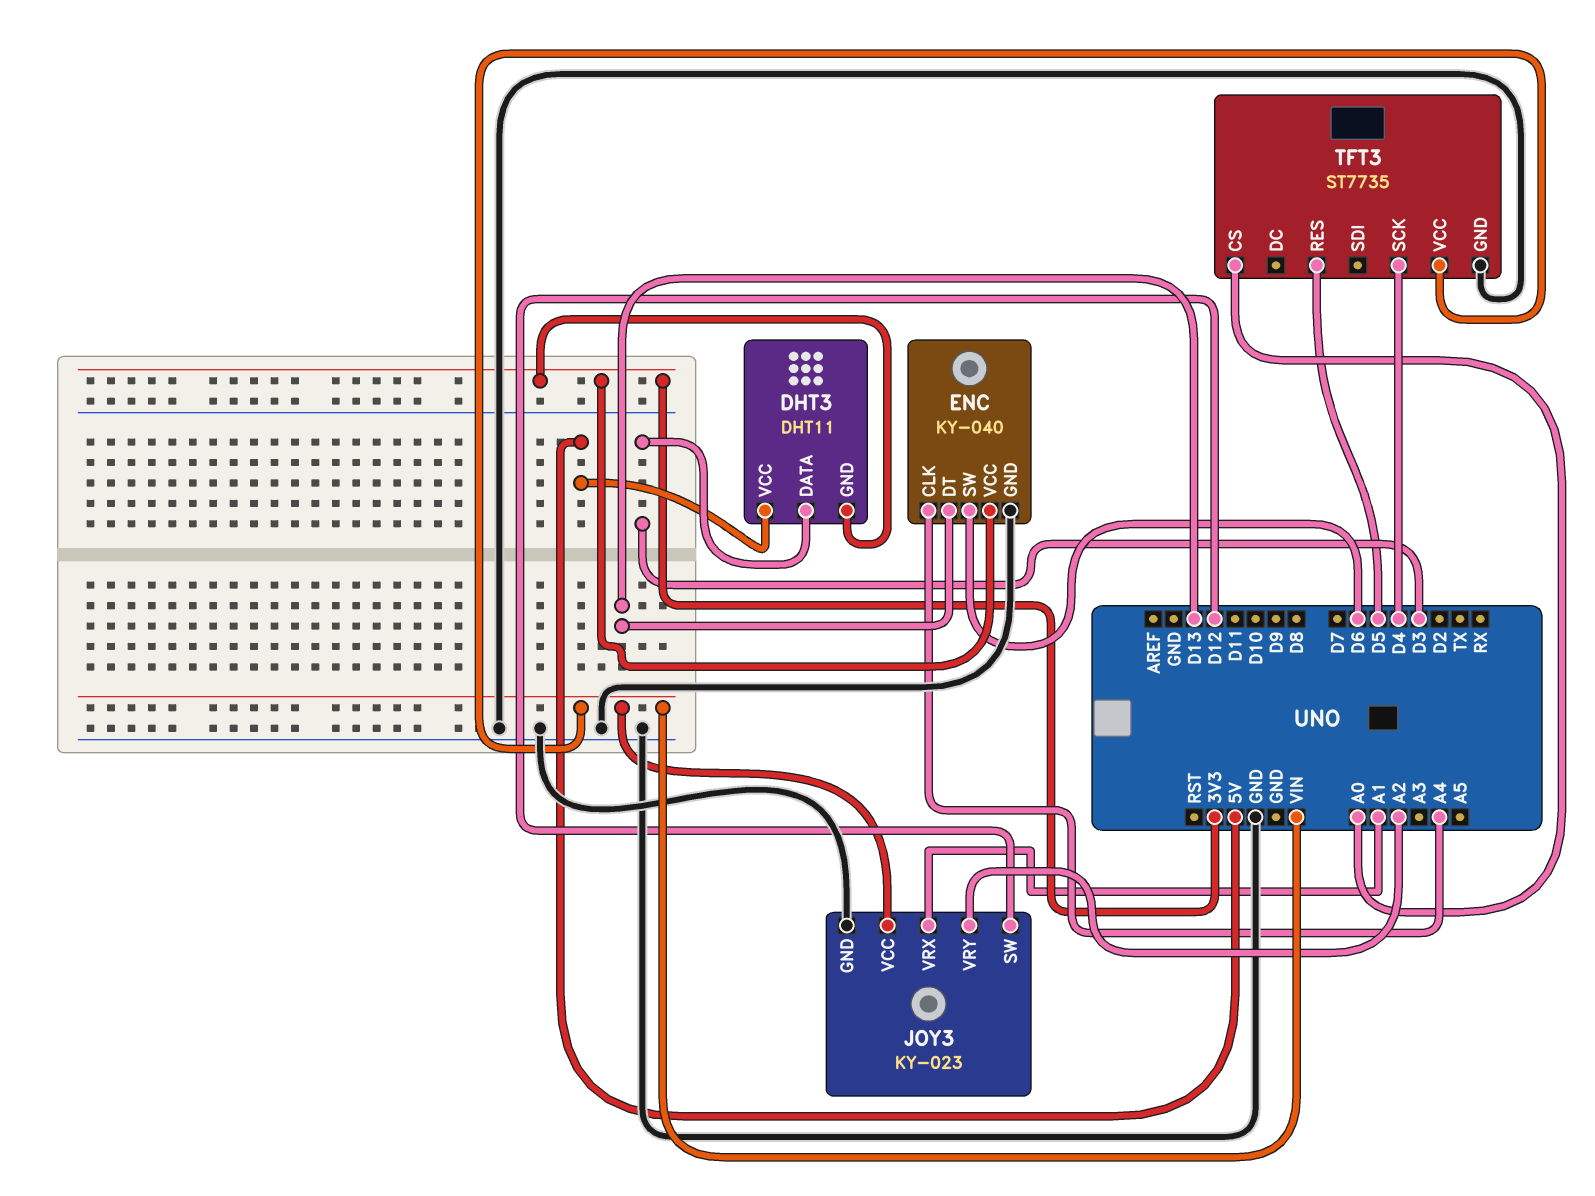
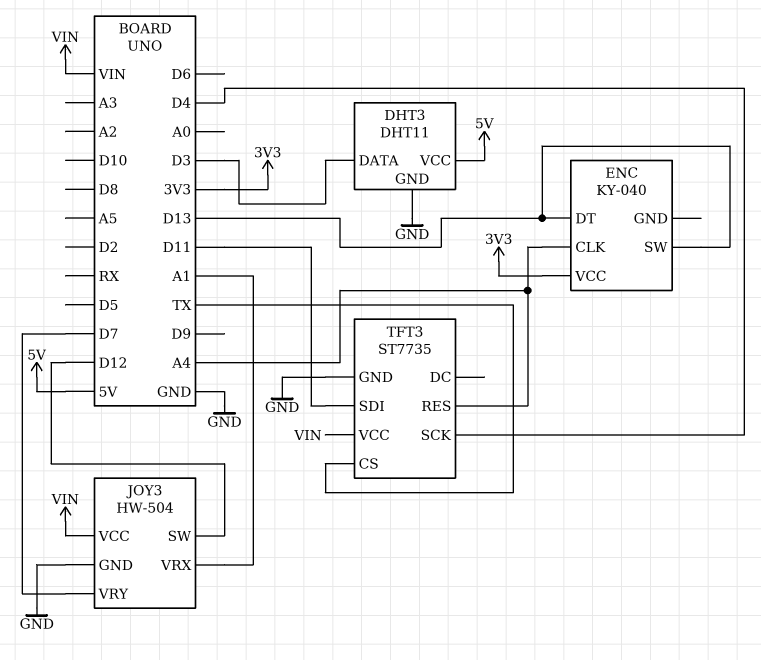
DHT3 pin GND: 3V3 -> GND
ENC pin GND: GND -> none
ENC pin SW: D6 -> D13
JOY3: KY-023 -> HW-504
JOY3 pin VRY: A2 -> D7
TFT3 pin CS: A0 -> TX
TFT3 pin RES: D5 -> A4
TFT3 pin SDI: none -> D11

